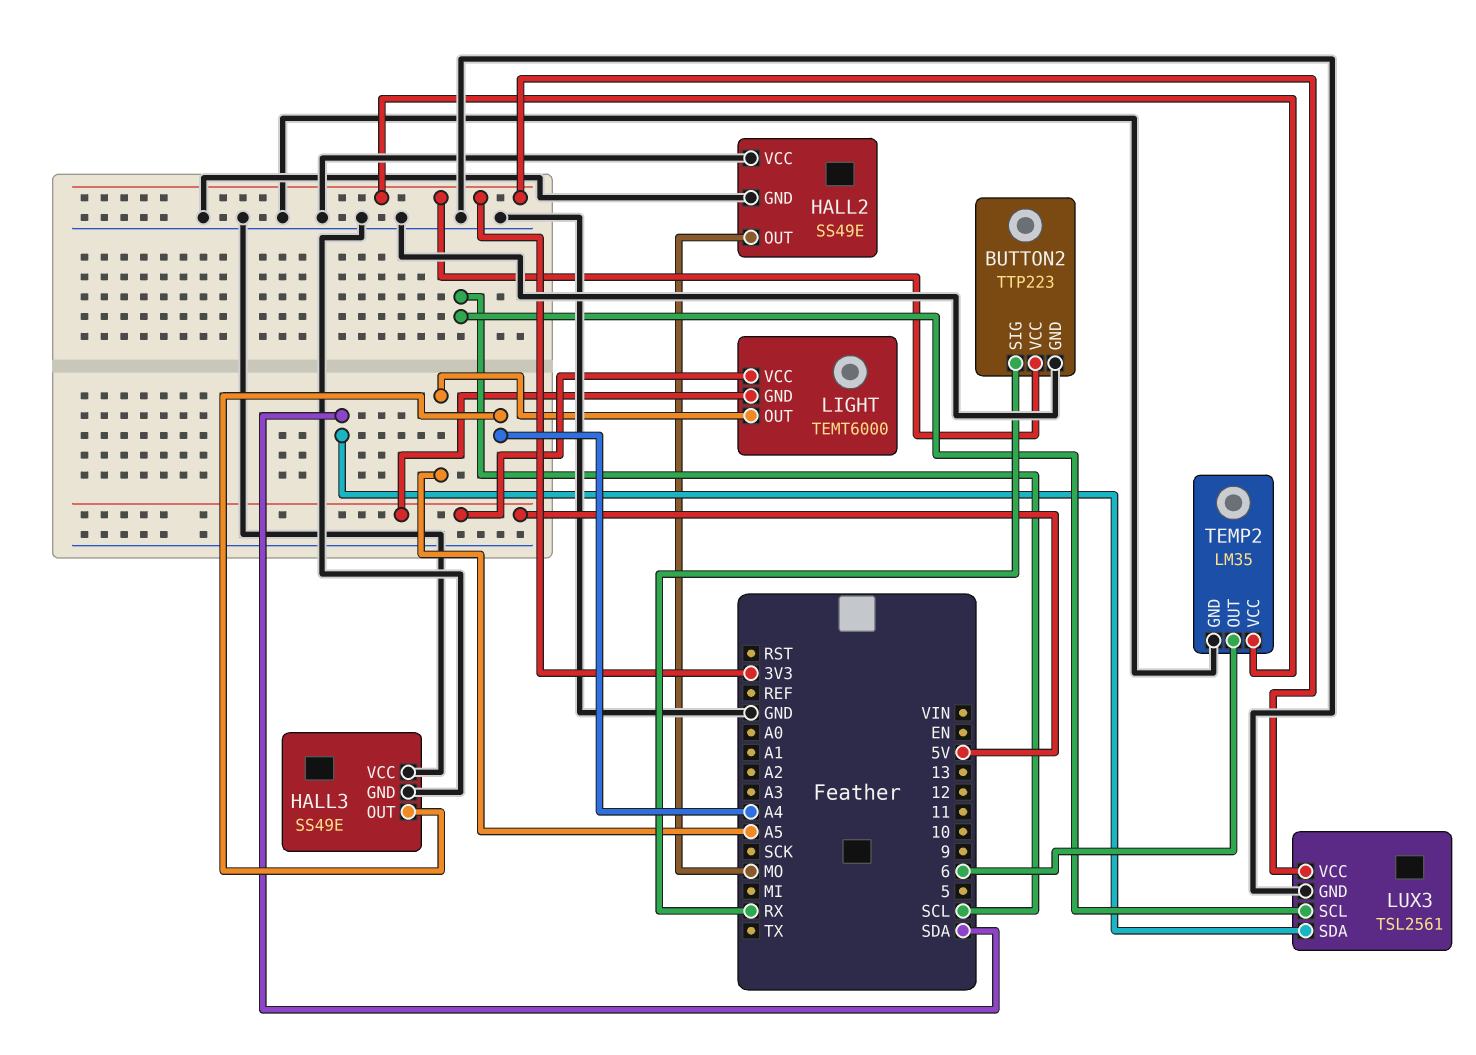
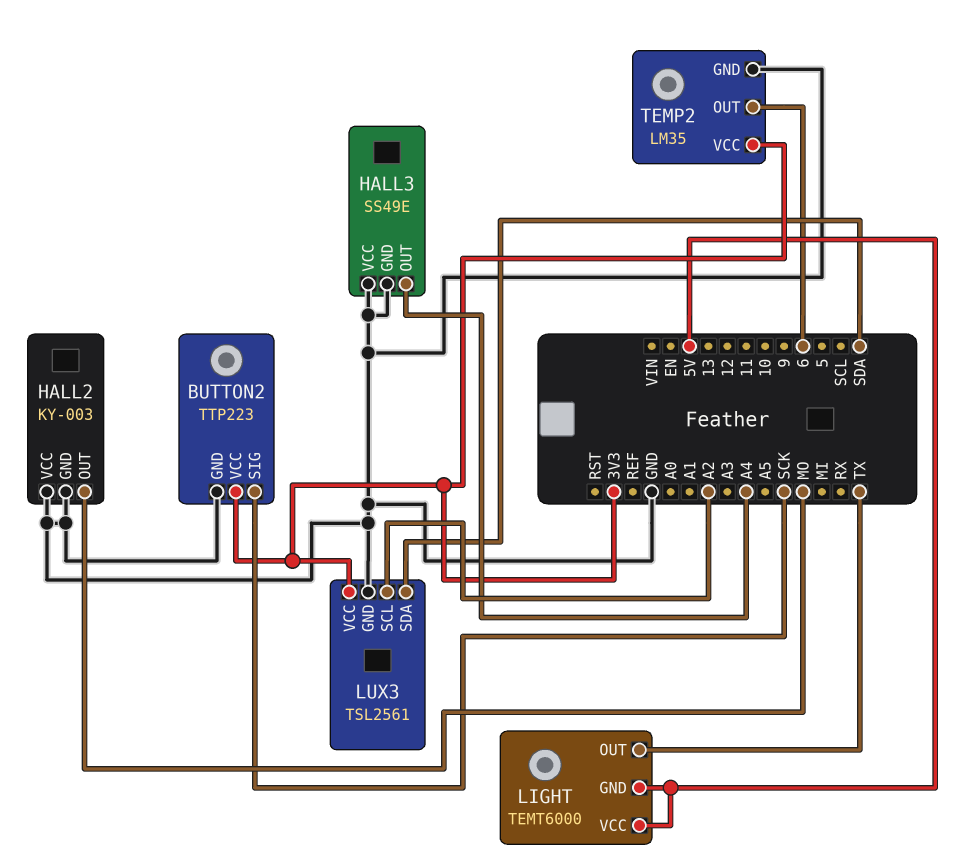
BUTTON2 pin SIG: RX -> SCK
HALL2: SS49E -> KY-003
LIGHT pin OUT: A5 -> TX
LUX3 pin SCL: SCL -> A2

